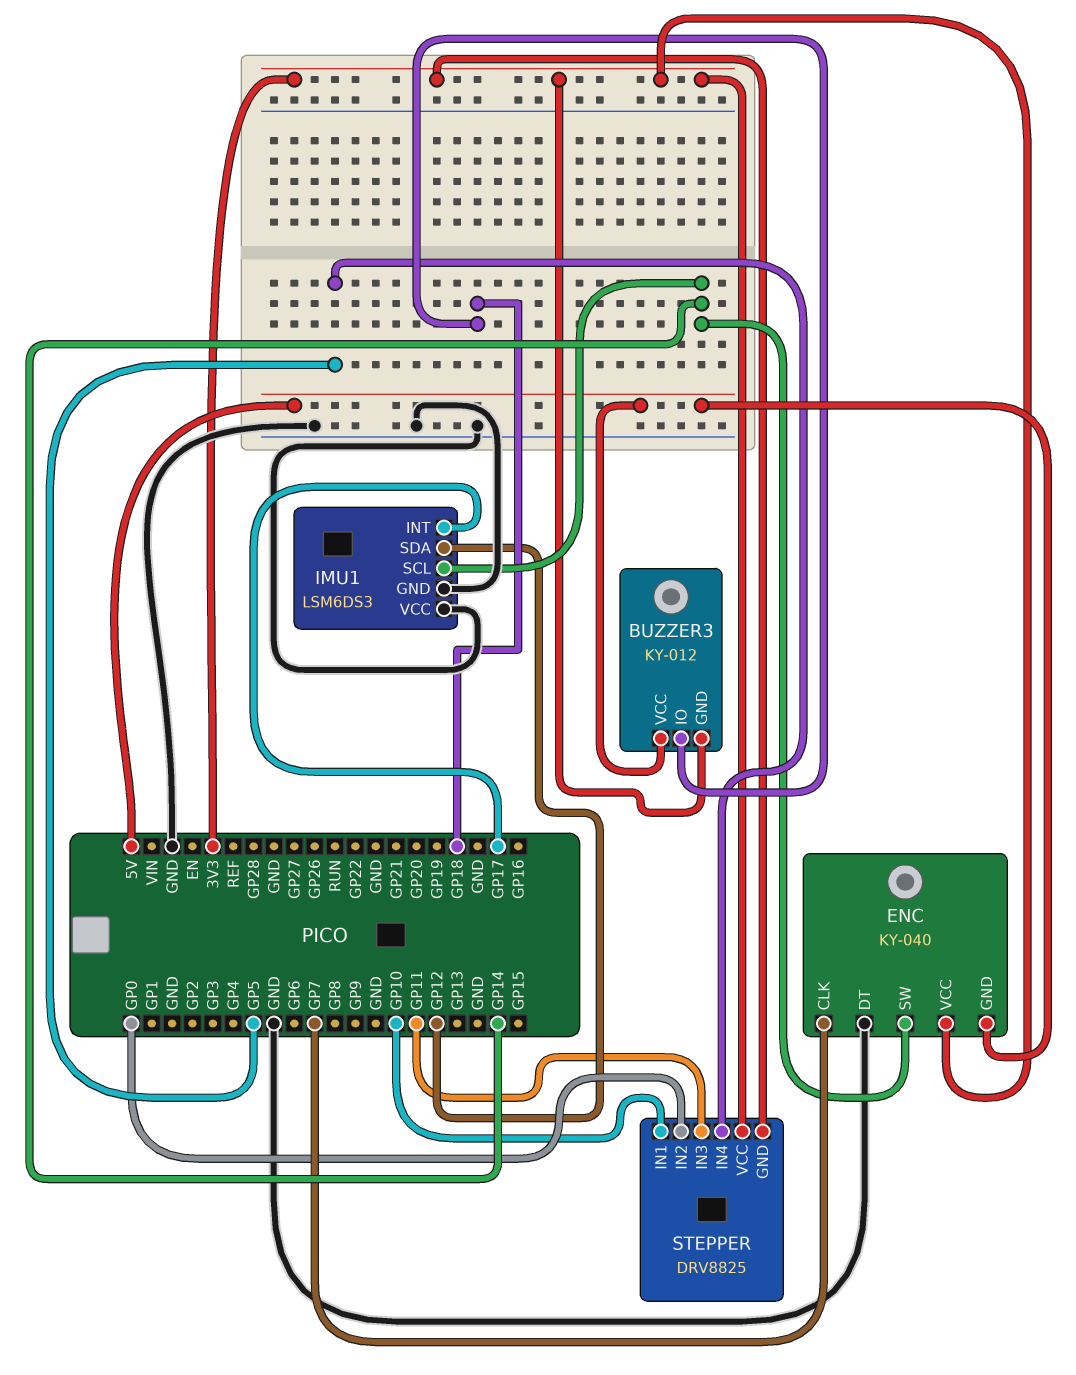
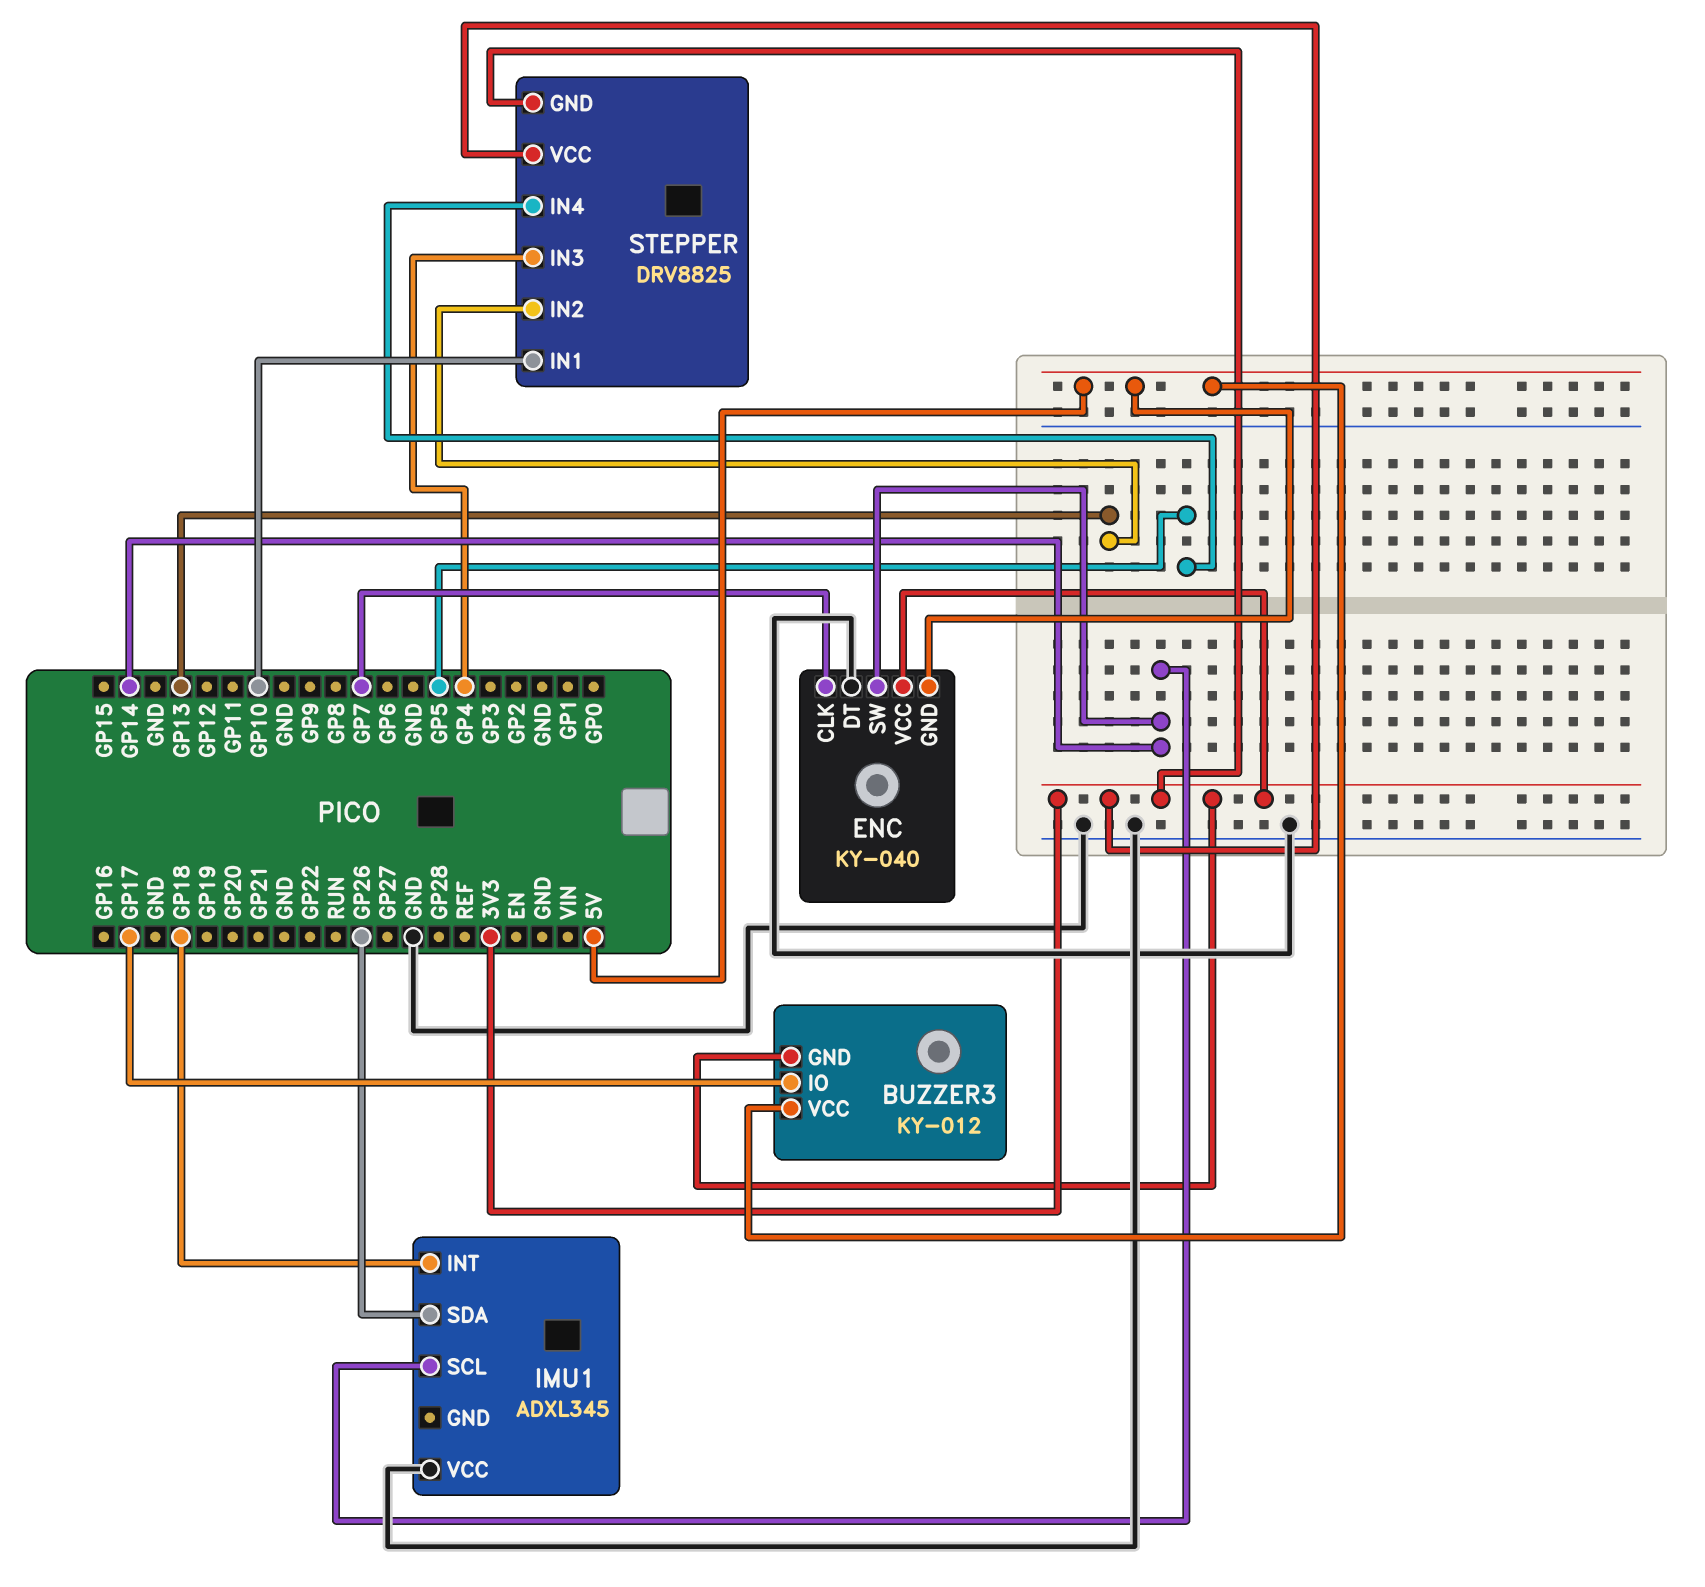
BUZZER3 pin IO: GP18 -> GP17
IMU1: LSM6DS3 -> ADXL345
IMU1 pin GND: GND -> none
IMU1 pin INT: GP17 -> GP18
IMU1 pin SDA: GP12 -> GP26
STEPPER pin IN2: GP0 -> GP13
STEPPER pin IN3: GP11 -> GP4

